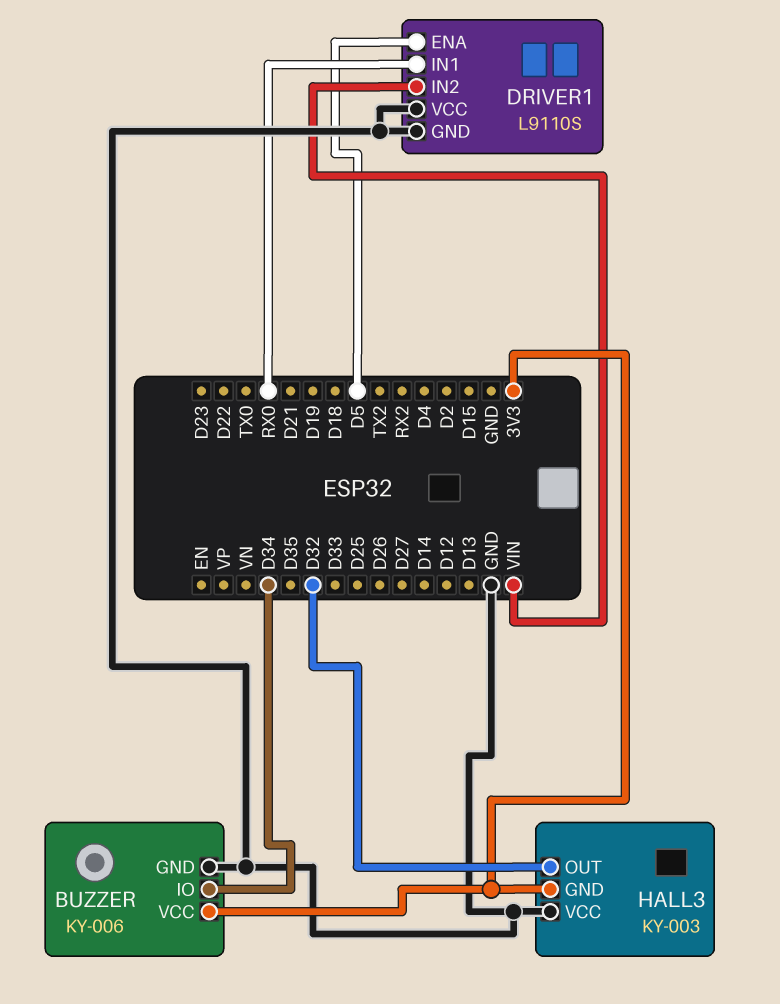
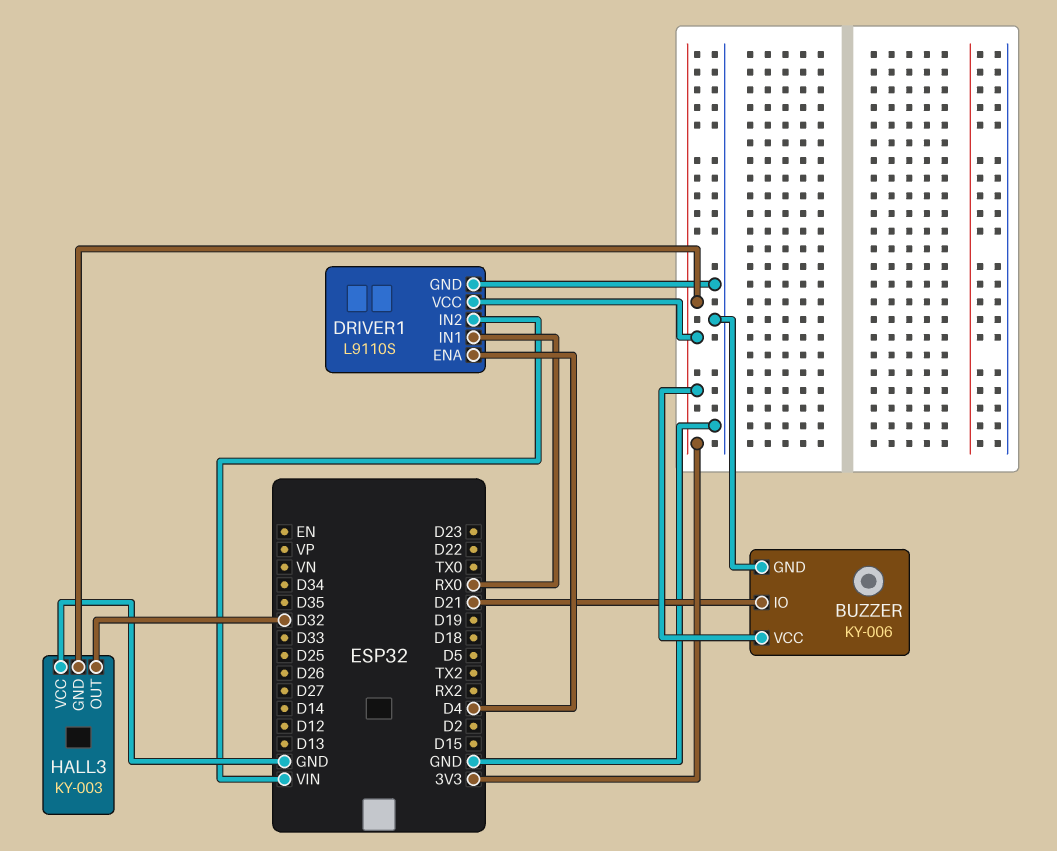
BUZZER pin IO: D34 -> D21
DRIVER1 pin ENA: D5 -> D4
DRIVER1 pin VCC: GND -> 3V3

